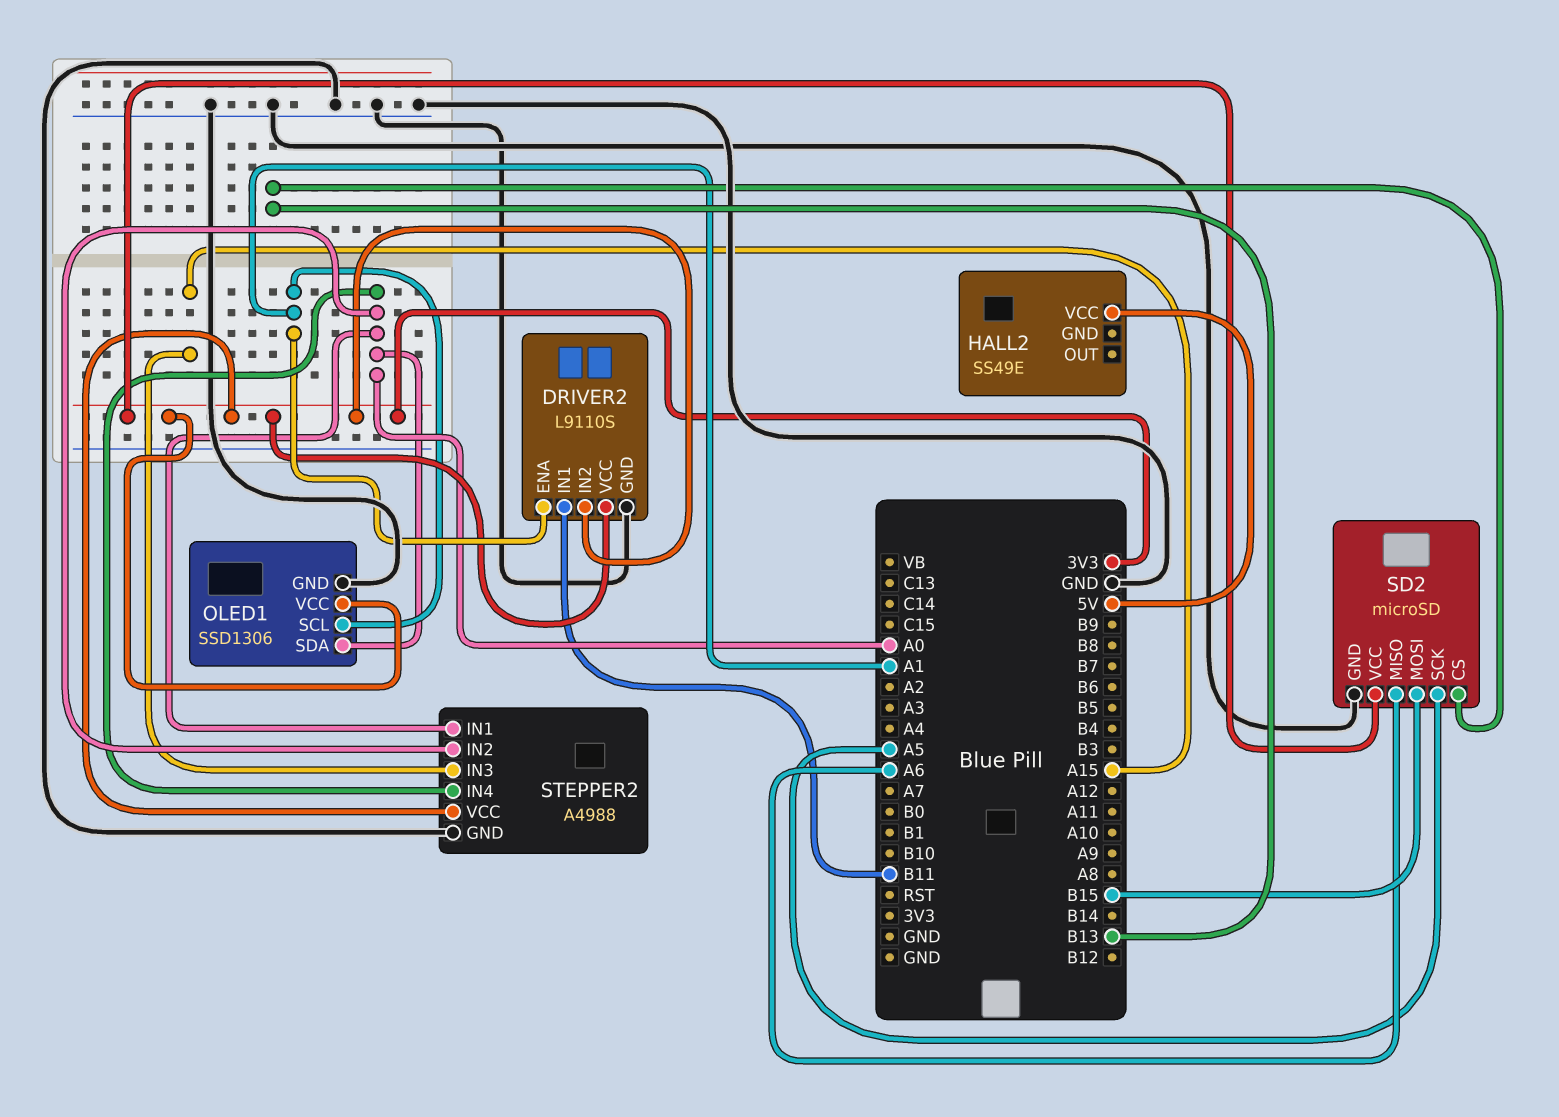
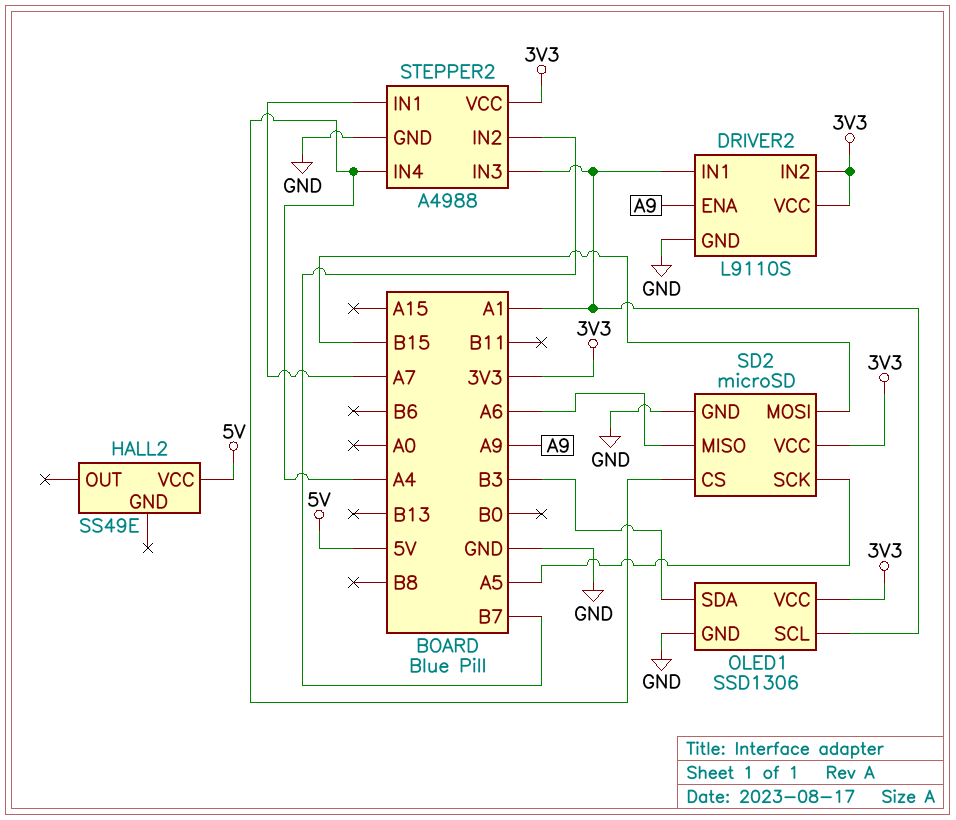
DRIVER2 pin ENA: A1 -> A9
DRIVER2 pin IN1: B11 -> A1
OLED1 pin SDA: A0 -> B3
SD2 pin CS: B13 -> A4
STEPPER2 pin IN1: A0 -> A7
STEPPER2 pin IN2: A0 -> B7
STEPPER2 pin IN3: A15 -> A1
STEPPER2 pin IN4: A0 -> A4

